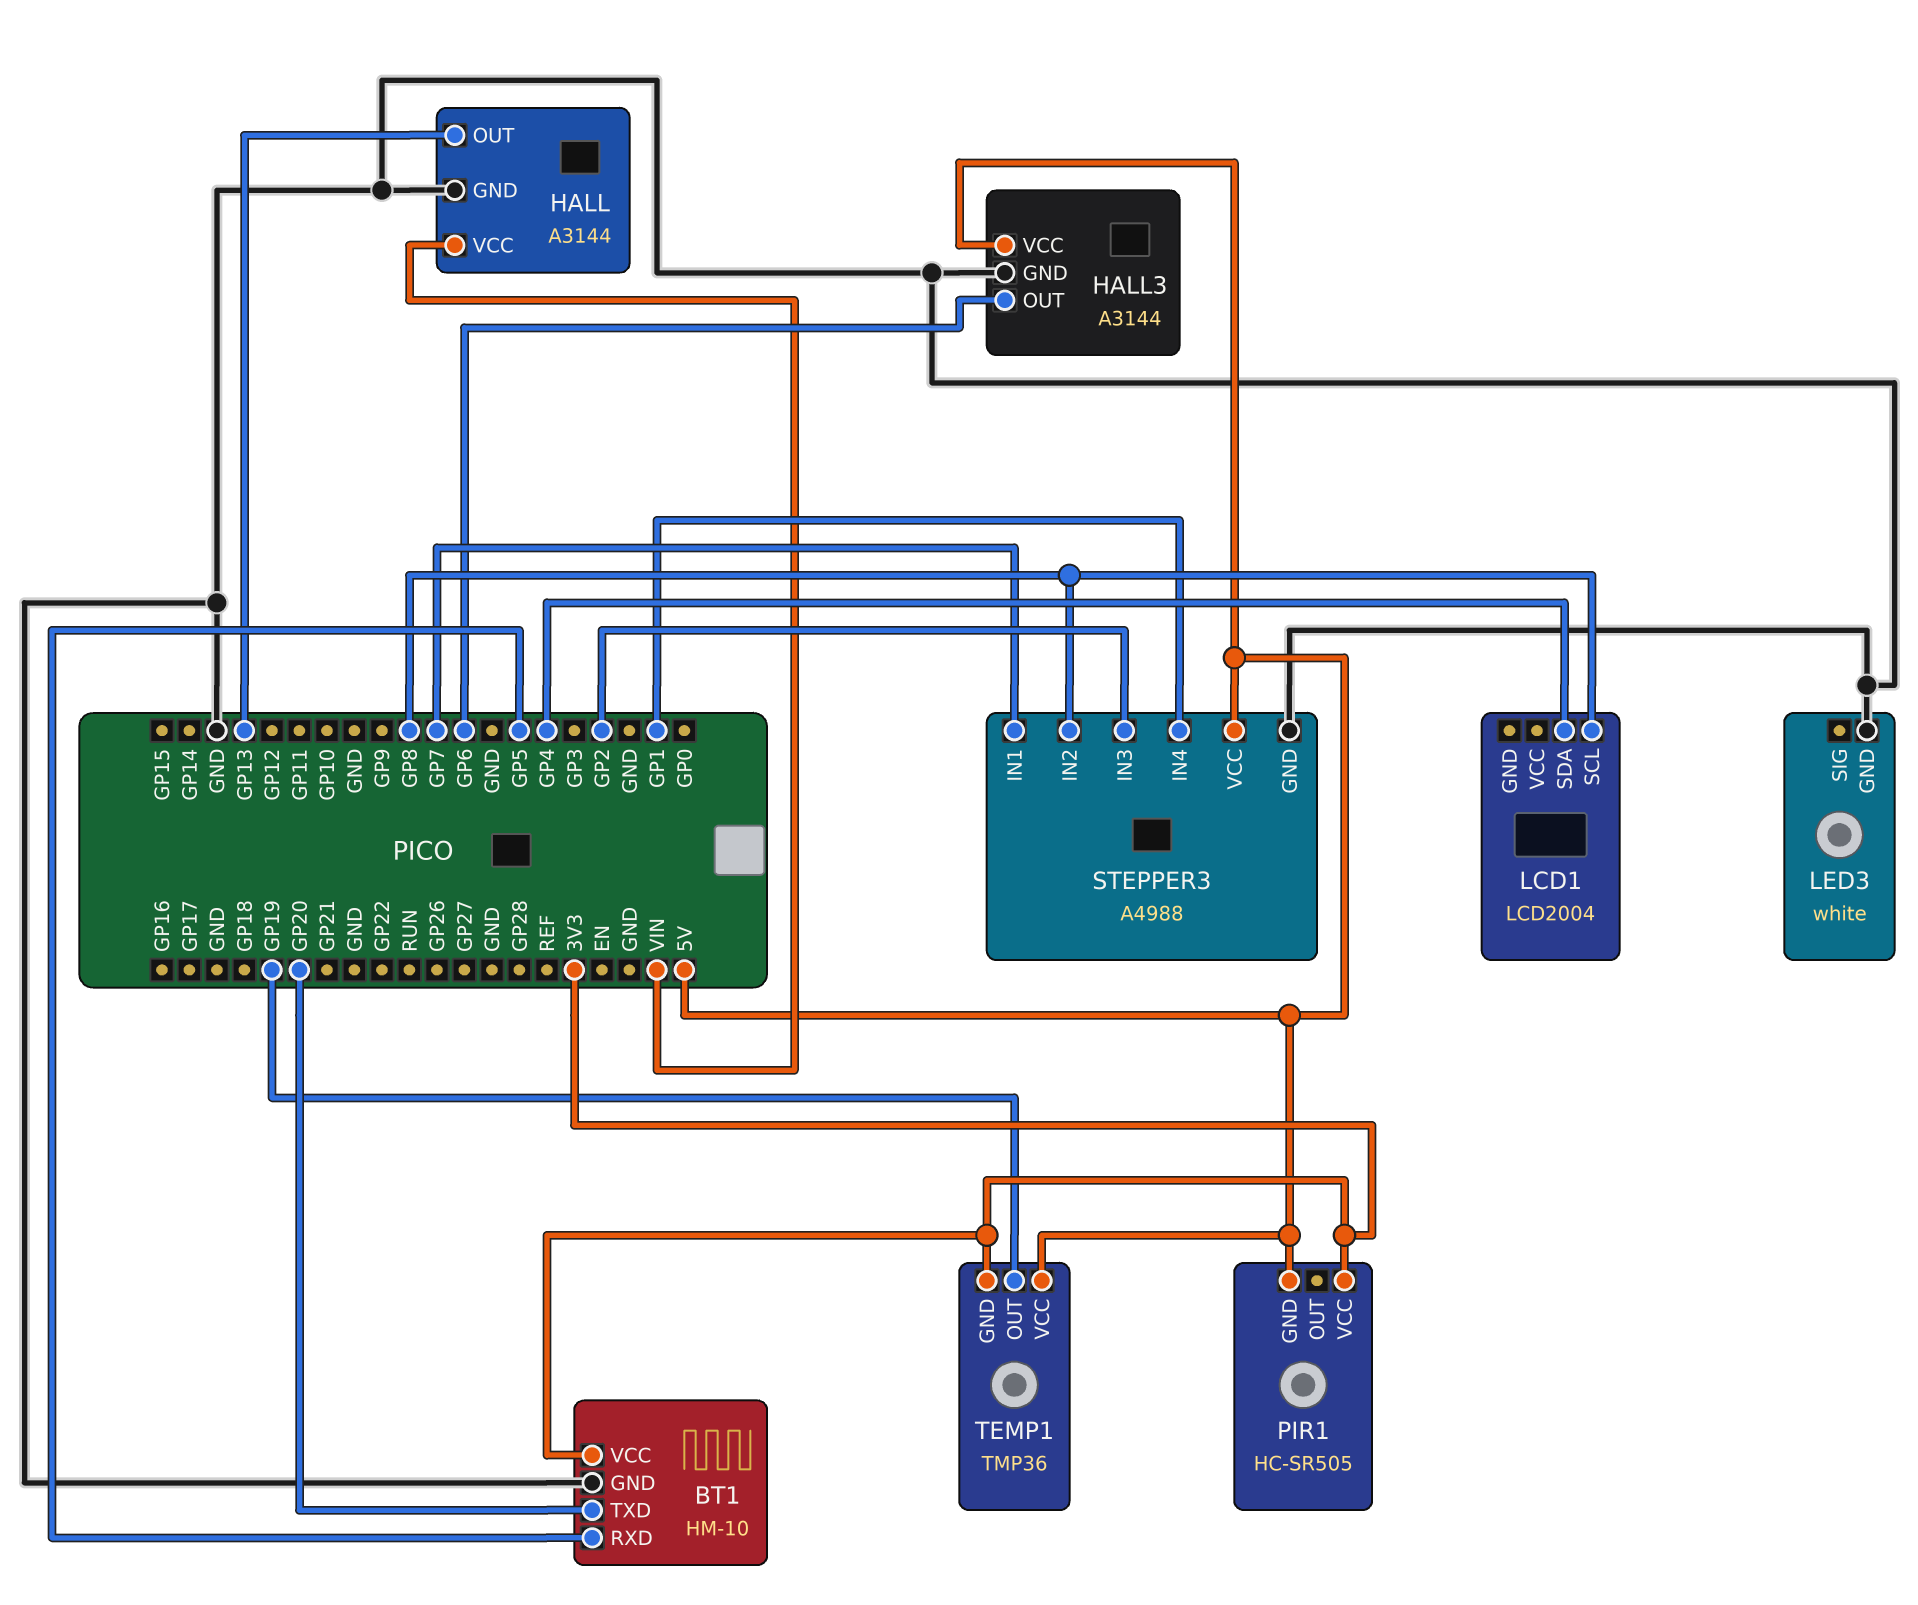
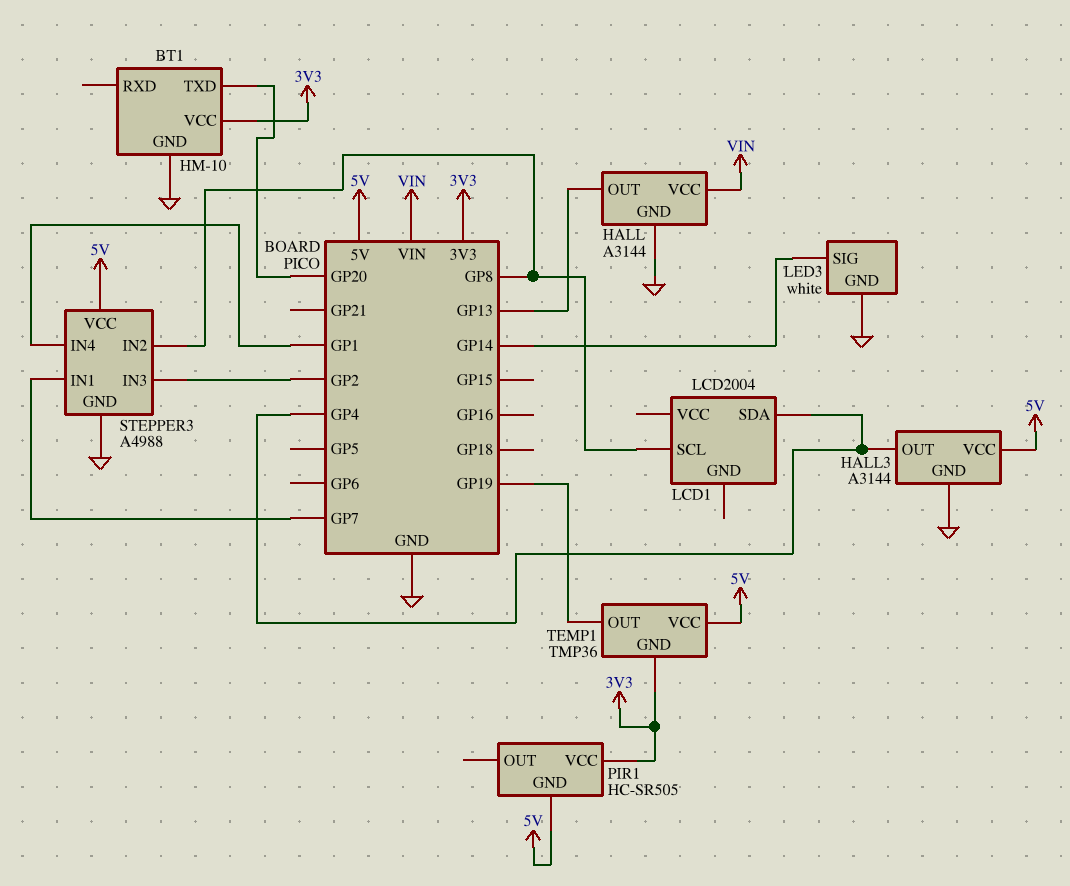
BT1 pin RXD: GP5 -> none
HALL3 pin OUT: GP6 -> GP4
LED3 pin SIG: none -> GP14

